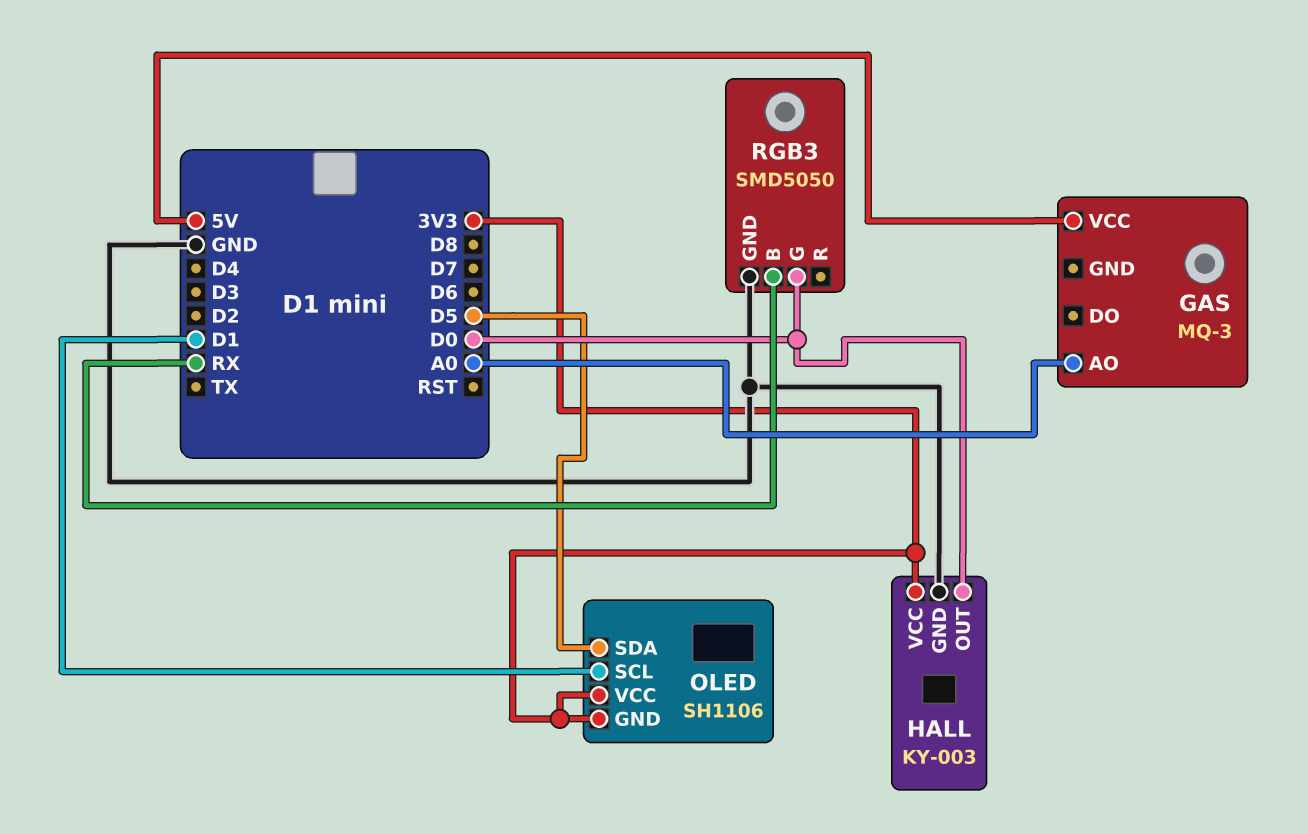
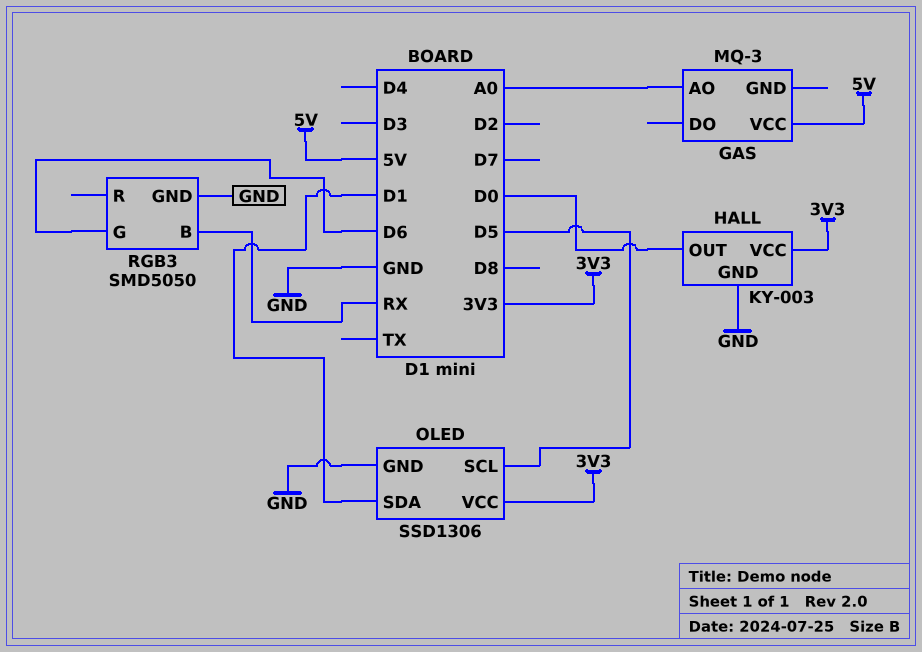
OLED: SH1106 -> SSD1306
OLED pin GND: 3V3 -> GND
OLED pin SCL: D1 -> D5
OLED pin SDA: D5 -> D1
RGB3 pin G: D0 -> D6

